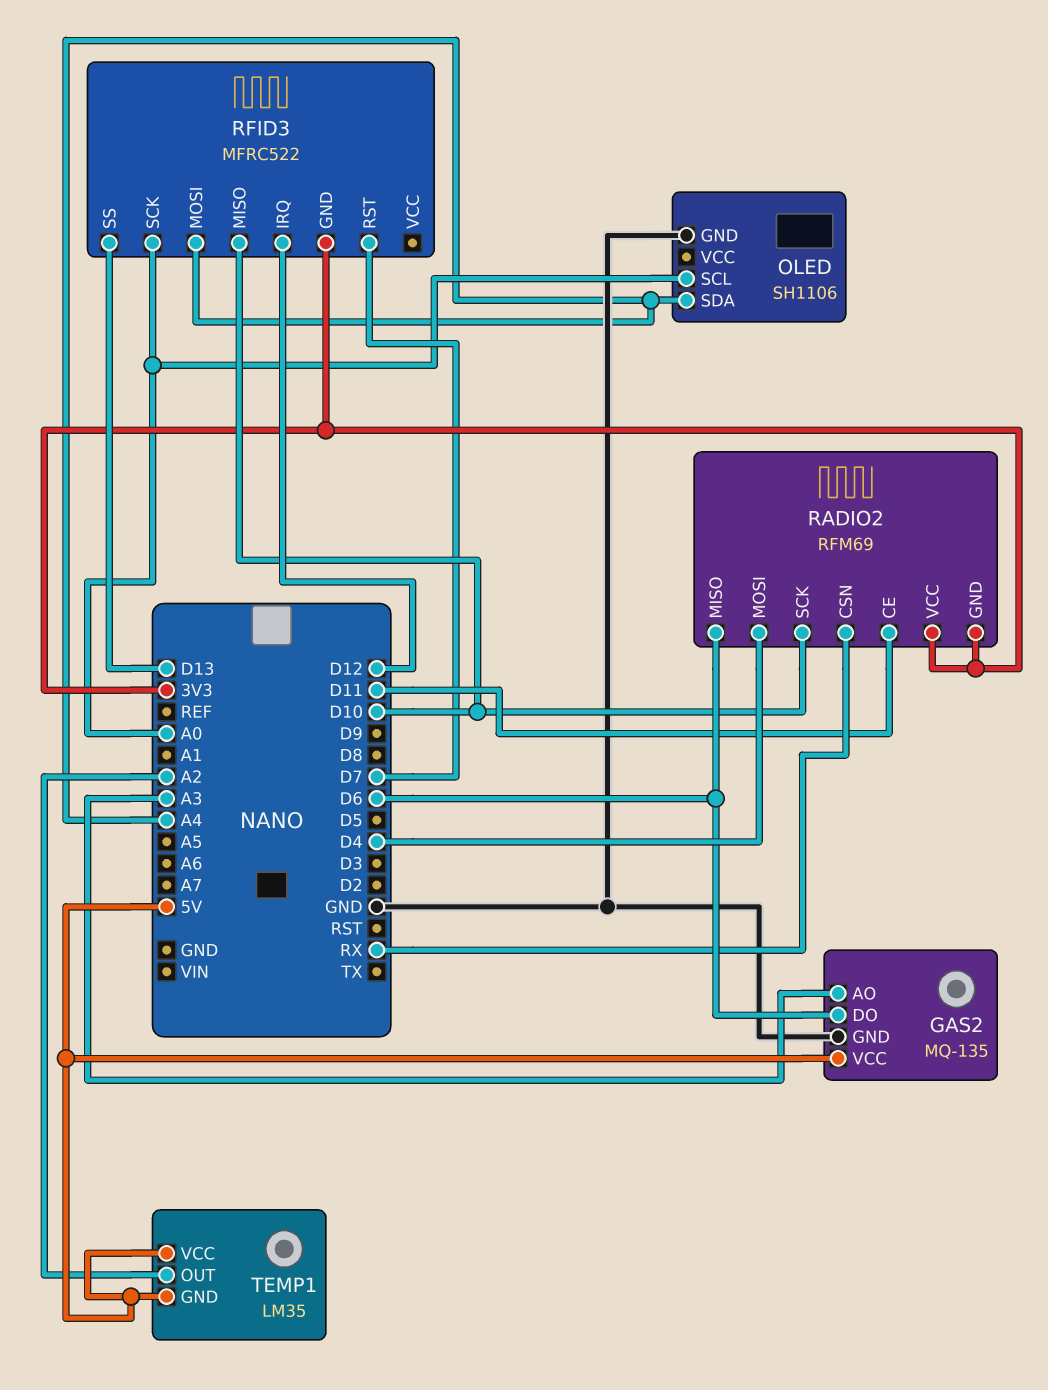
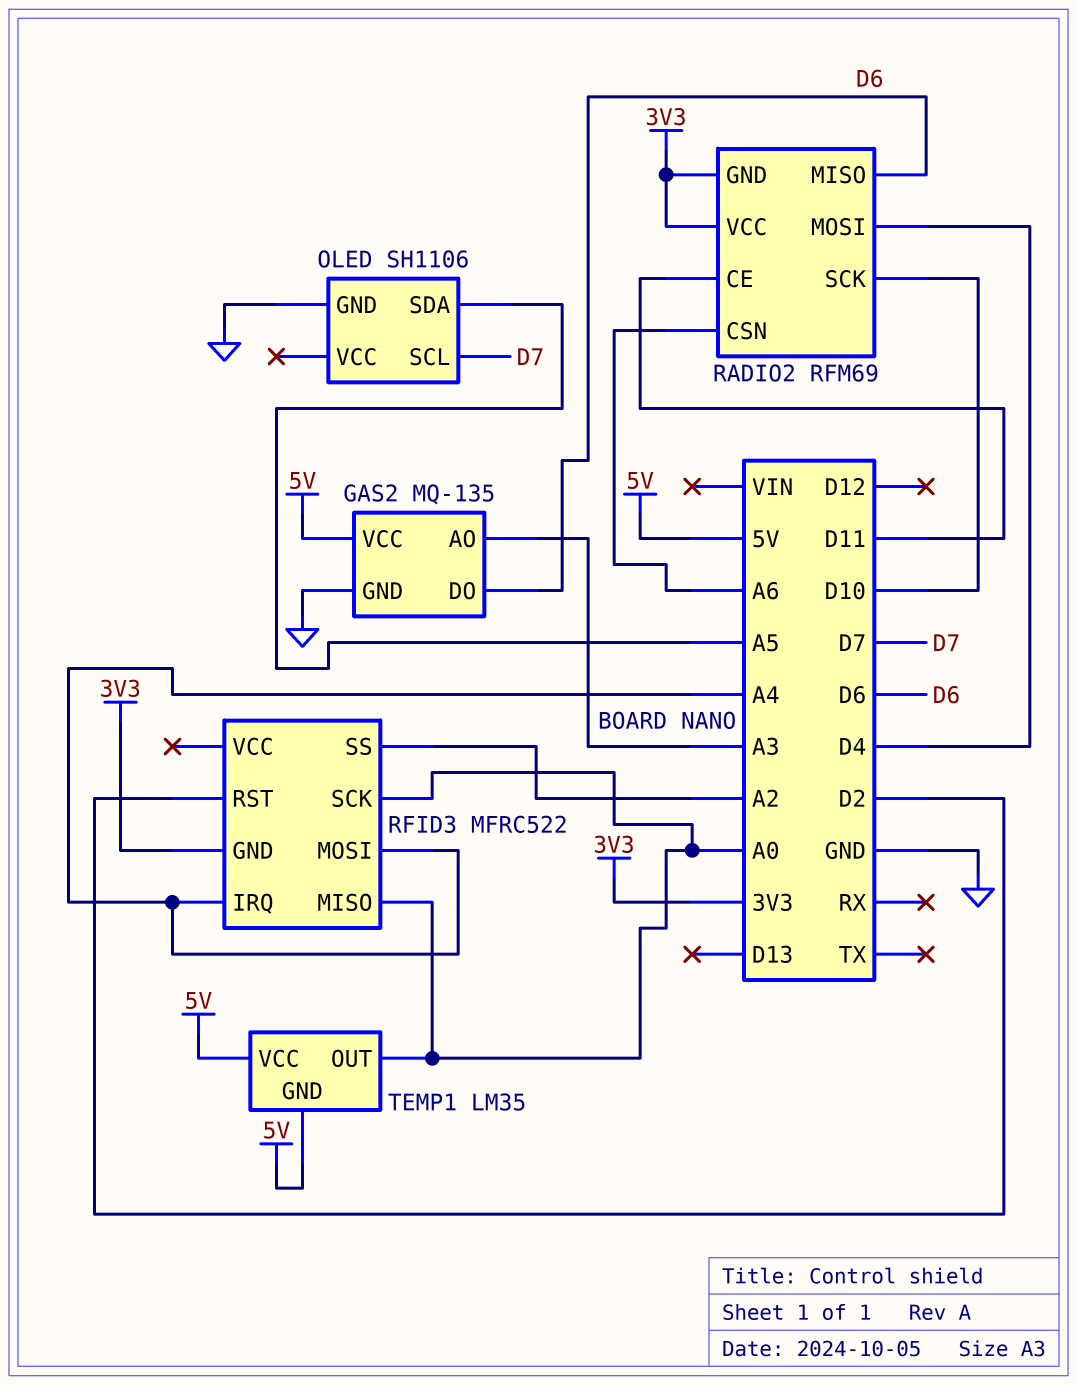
OLED pin SCL: A0 -> D7
OLED pin SDA: A4 -> A5
RADIO2 pin CSN: RX -> A6
RFID3 pin IRQ: D12 -> A4
RFID3 pin MISO: D10 -> A0
RFID3 pin RST: D7 -> D2
RFID3 pin SS: D13 -> A2
TEMP1 pin OUT: A2 -> A0

